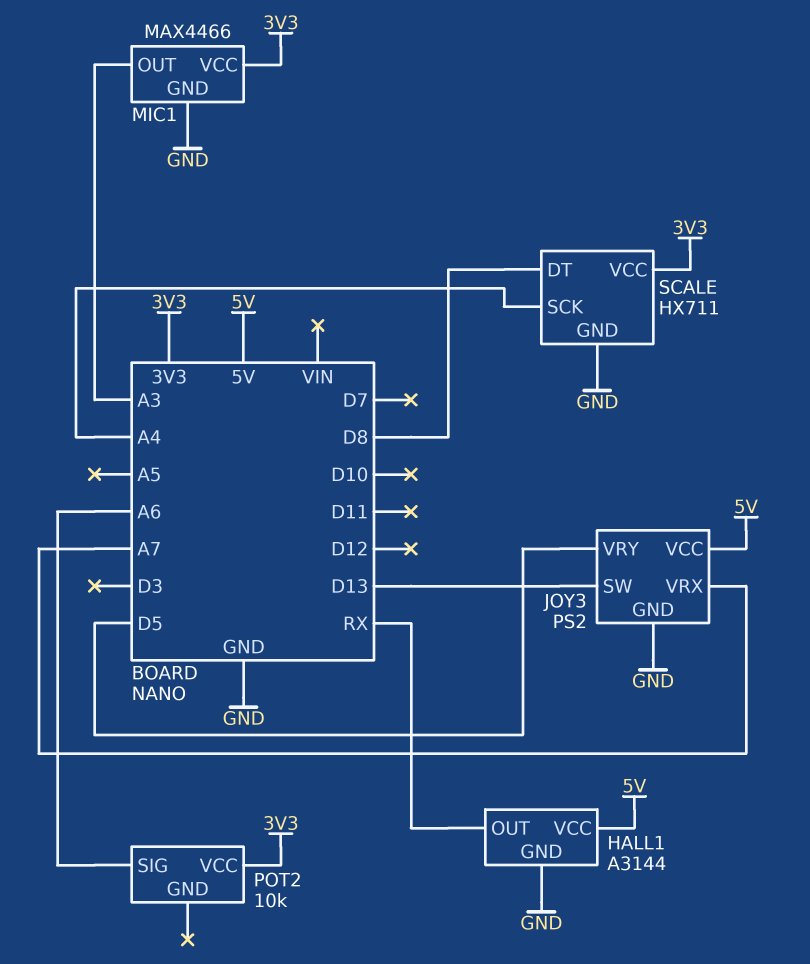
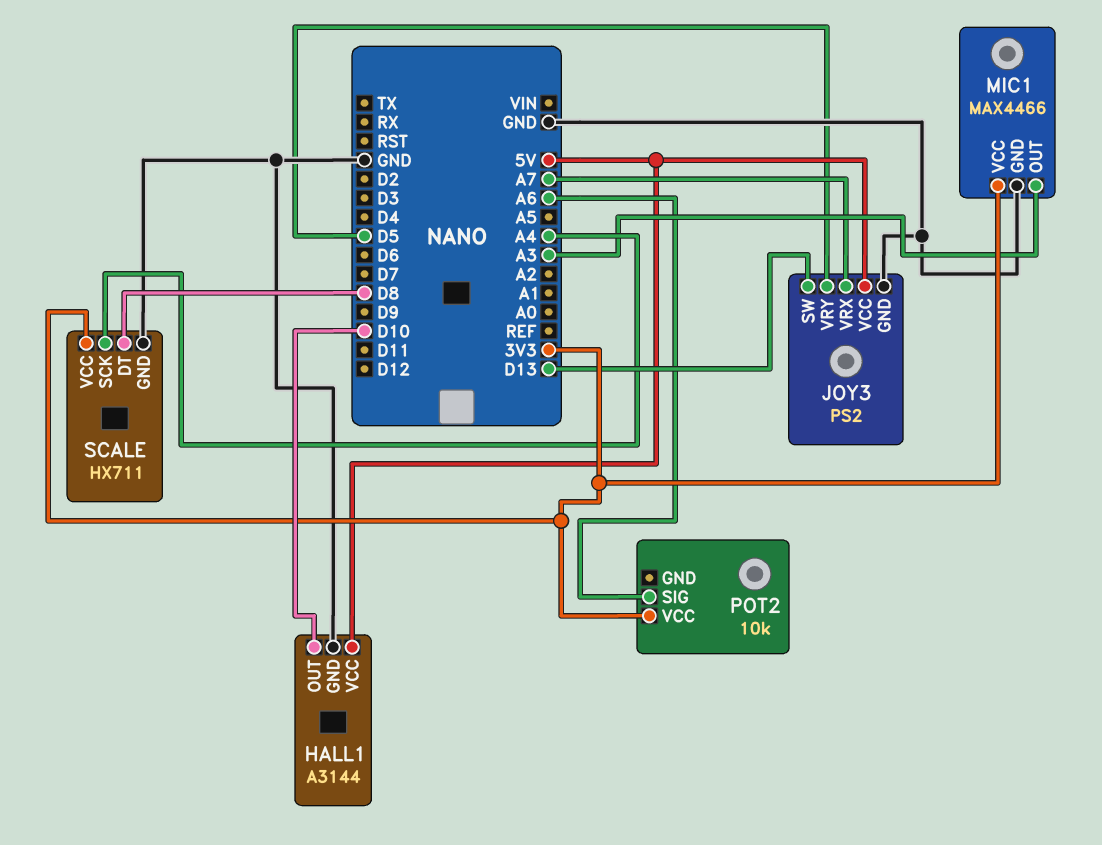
HALL1 pin OUT: RX -> D10

